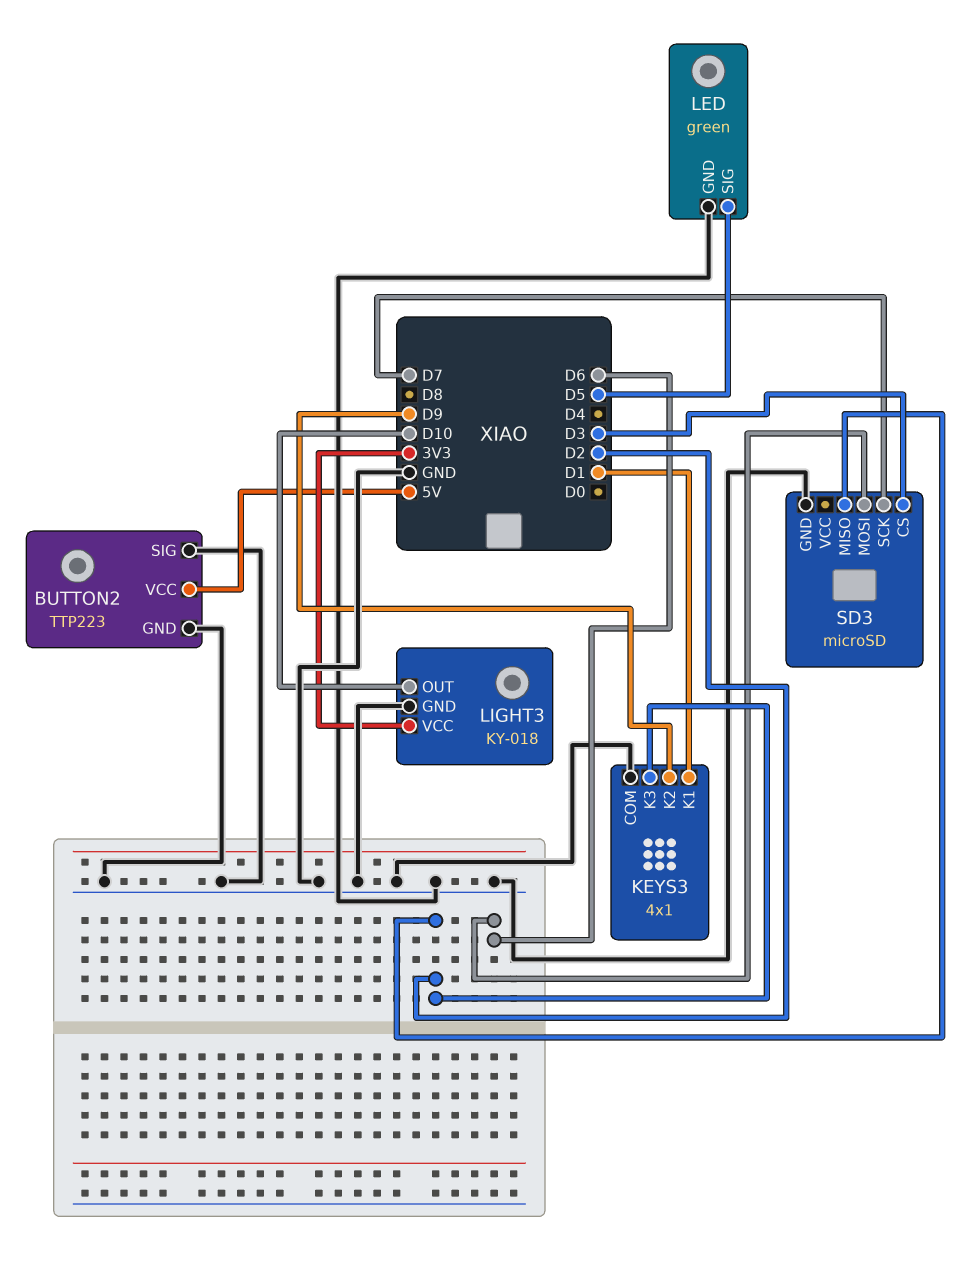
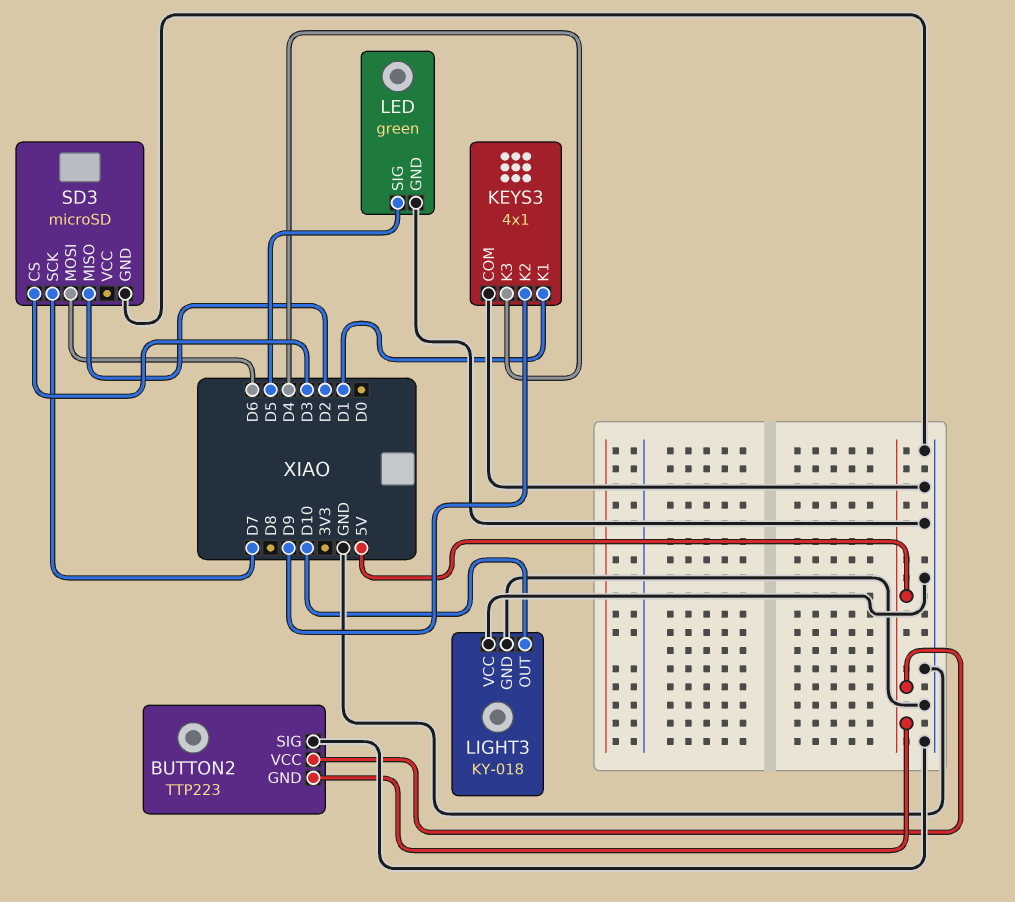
BUTTON2 pin GND: GND -> 5V
KEYS3 pin K3: D2 -> D4
LIGHT3 pin VCC: 3V3 -> GND

